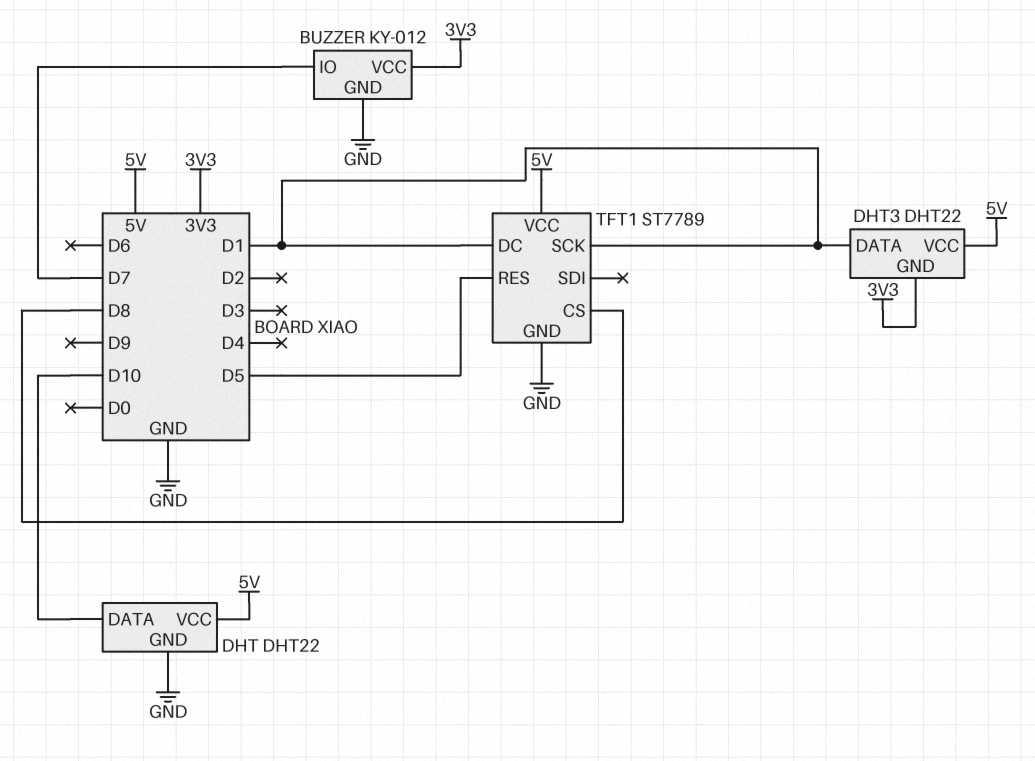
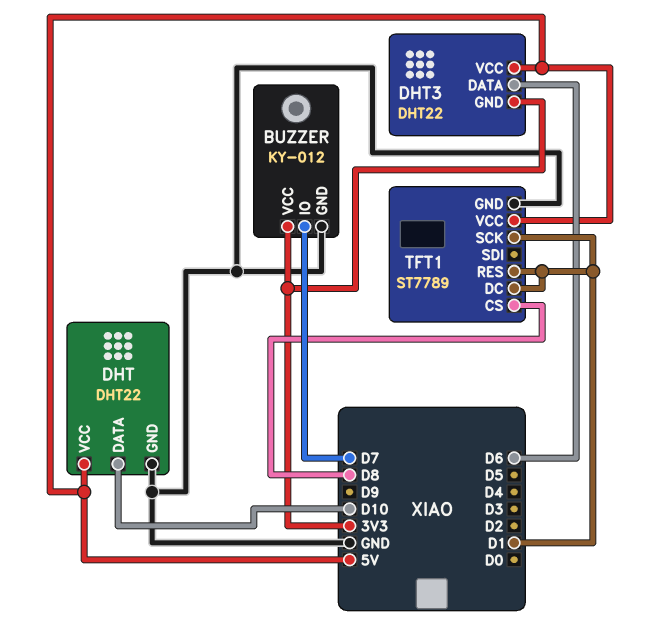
DHT3 pin DATA: D1 -> D6
TFT1 pin RES: D5 -> D1

